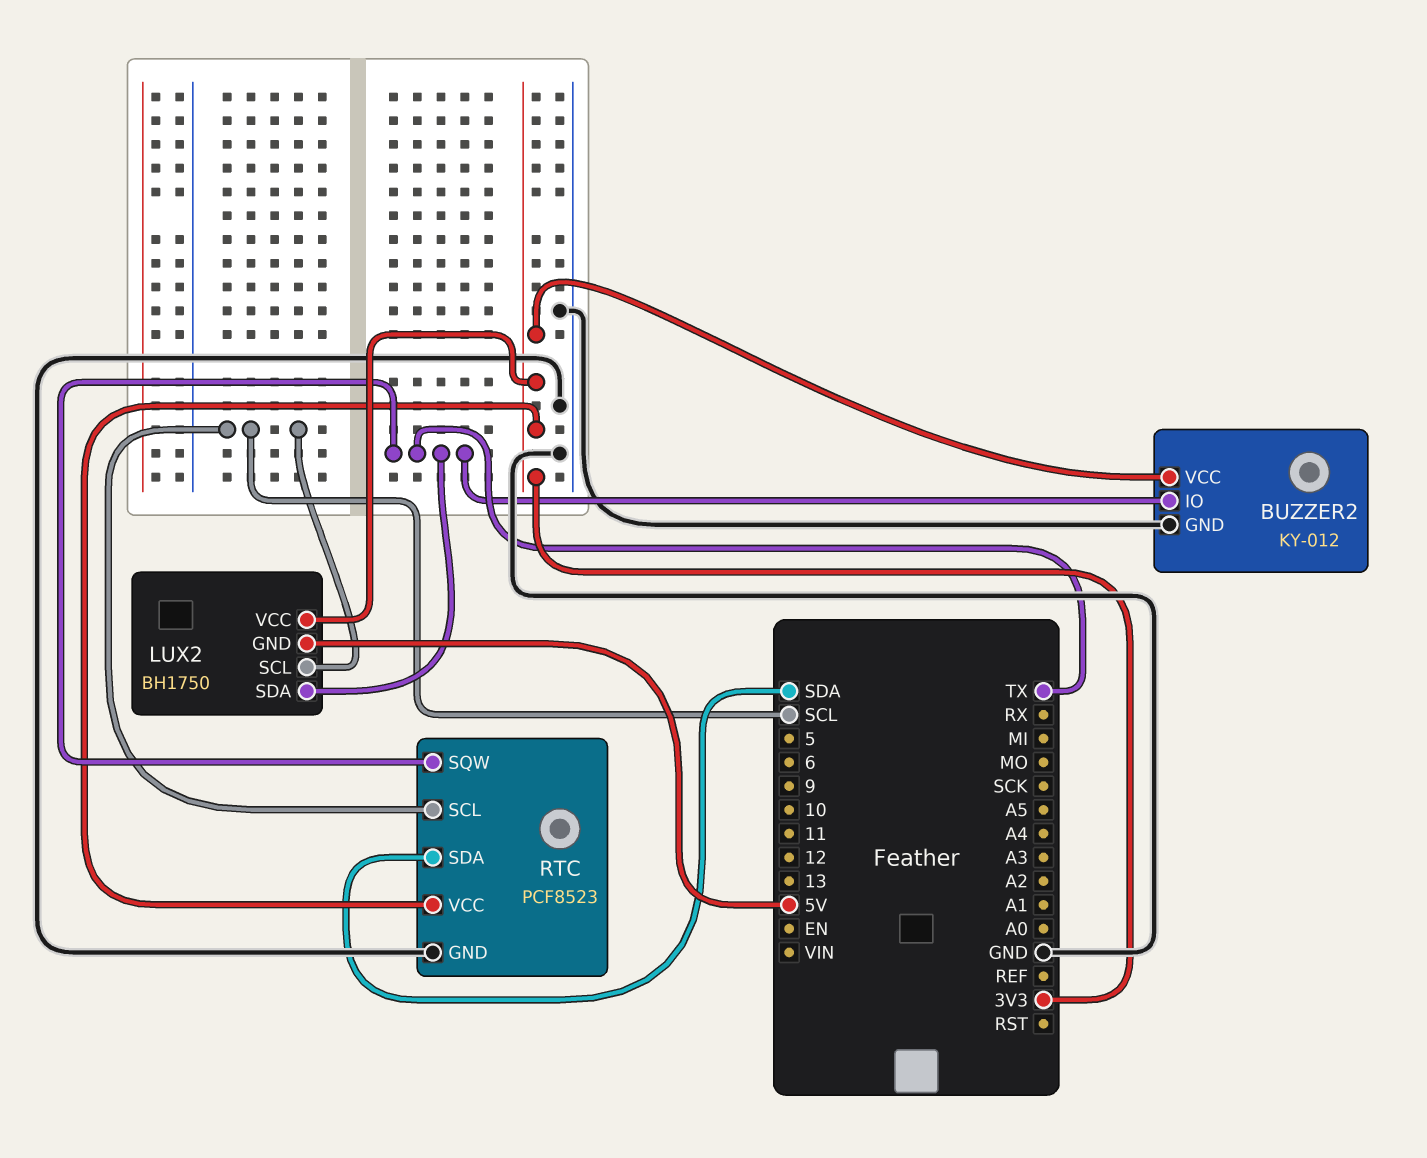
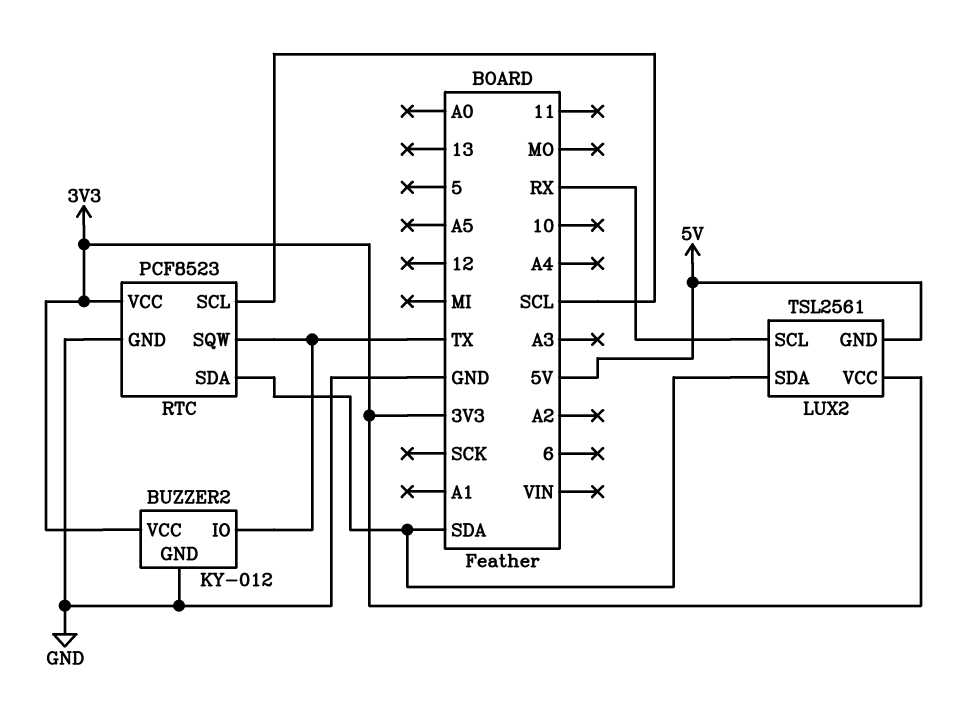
LUX2: BH1750 -> TSL2561
LUX2 pin SCL: SCL -> RX
LUX2 pin SDA: TX -> SDA

